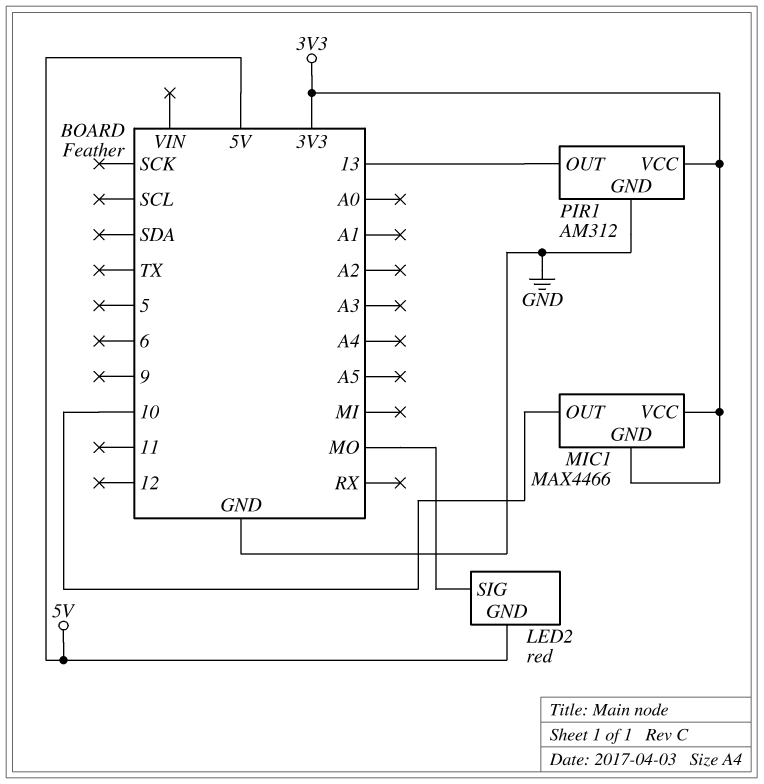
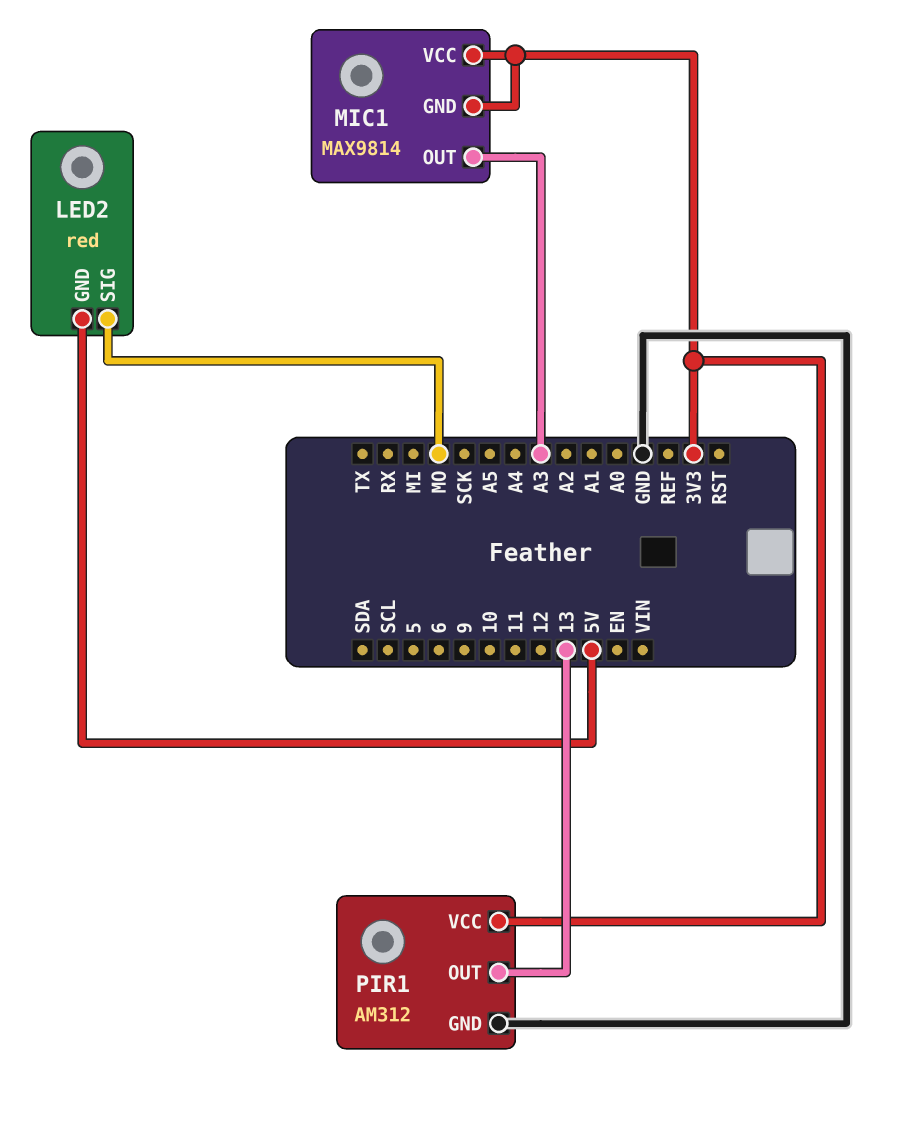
MIC1: MAX4466 -> MAX9814
MIC1 pin OUT: 10 -> A3

